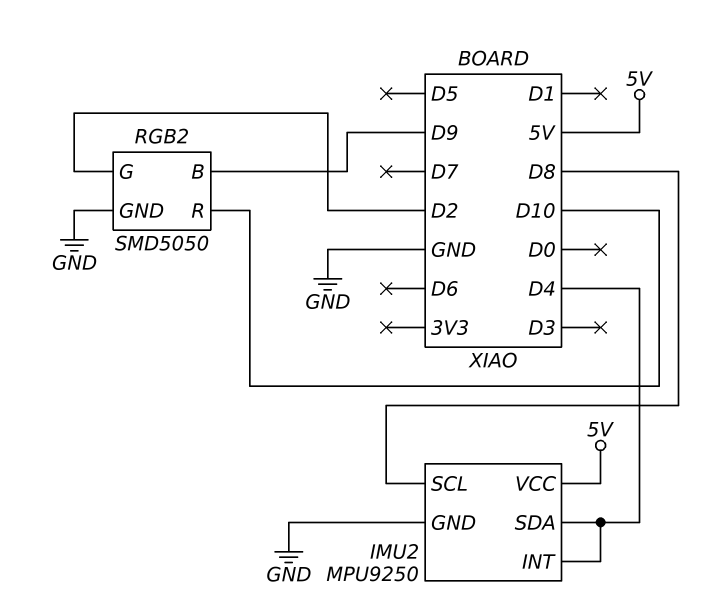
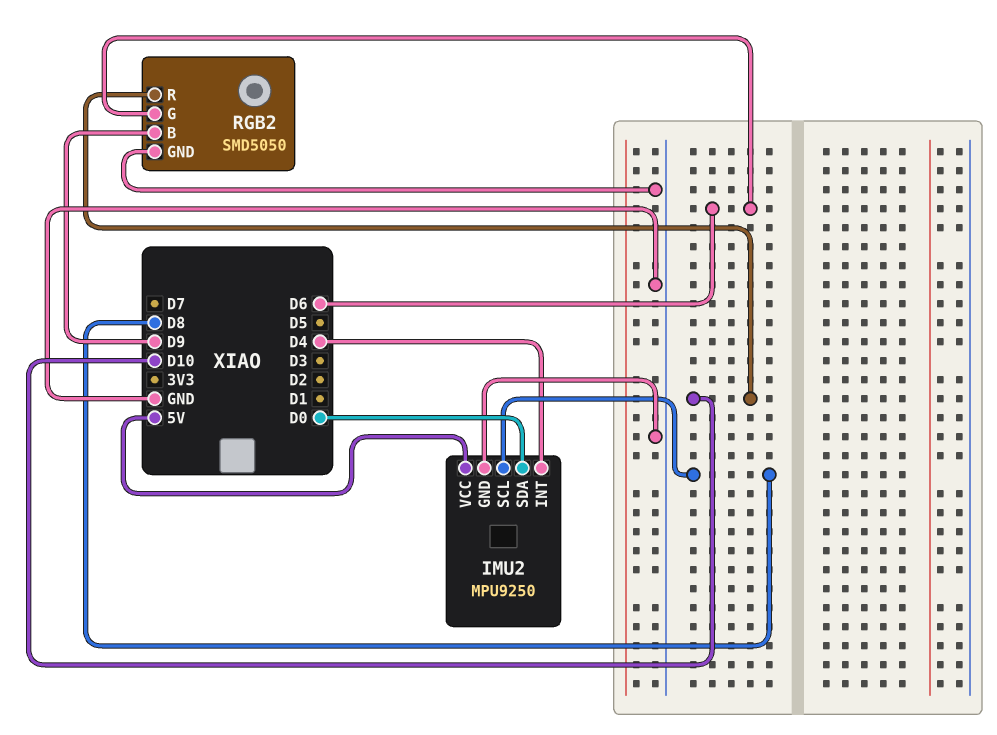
IMU2 pin SDA: D4 -> D0
RGB2 pin G: D2 -> D6

